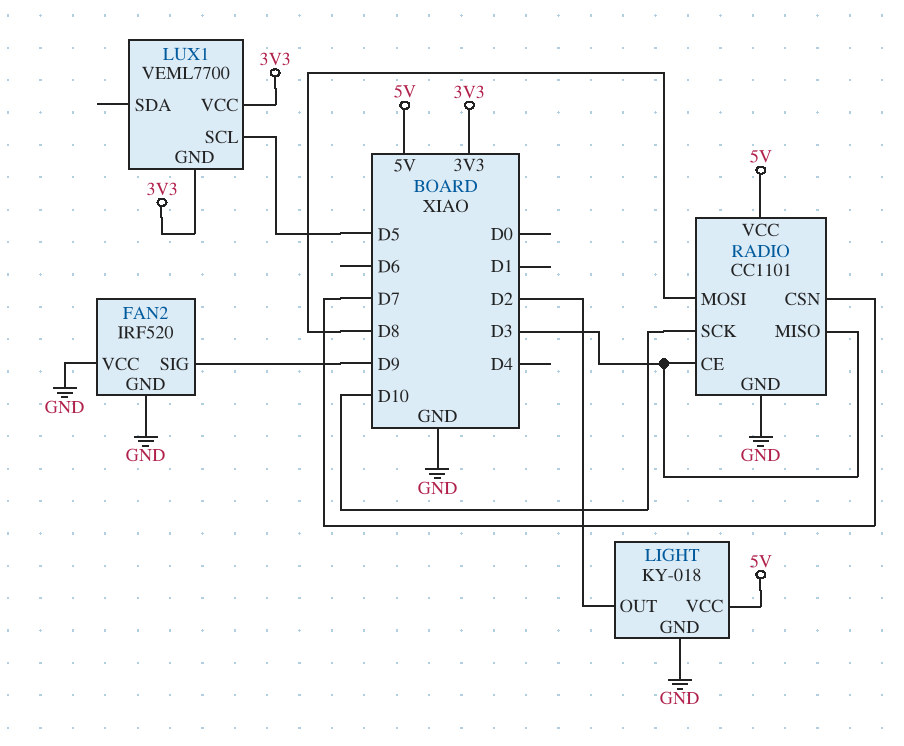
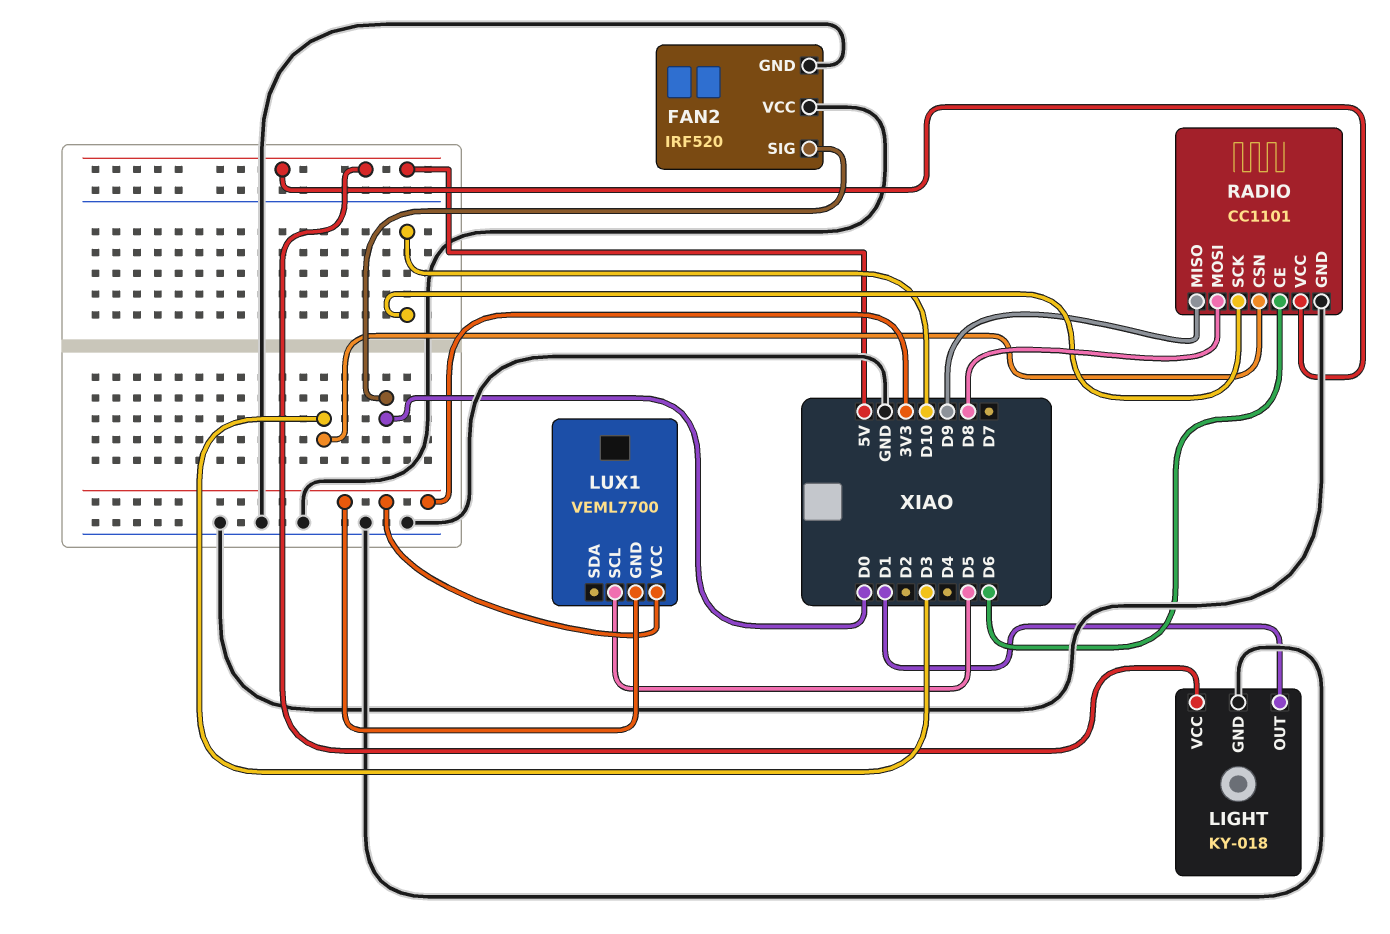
FAN2 pin SIG: D9 -> D0
LIGHT pin OUT: D2 -> D1
RADIO pin CE: D3 -> D6
RADIO pin CSN: D7 -> D3
RADIO pin MISO: D3 -> D9

